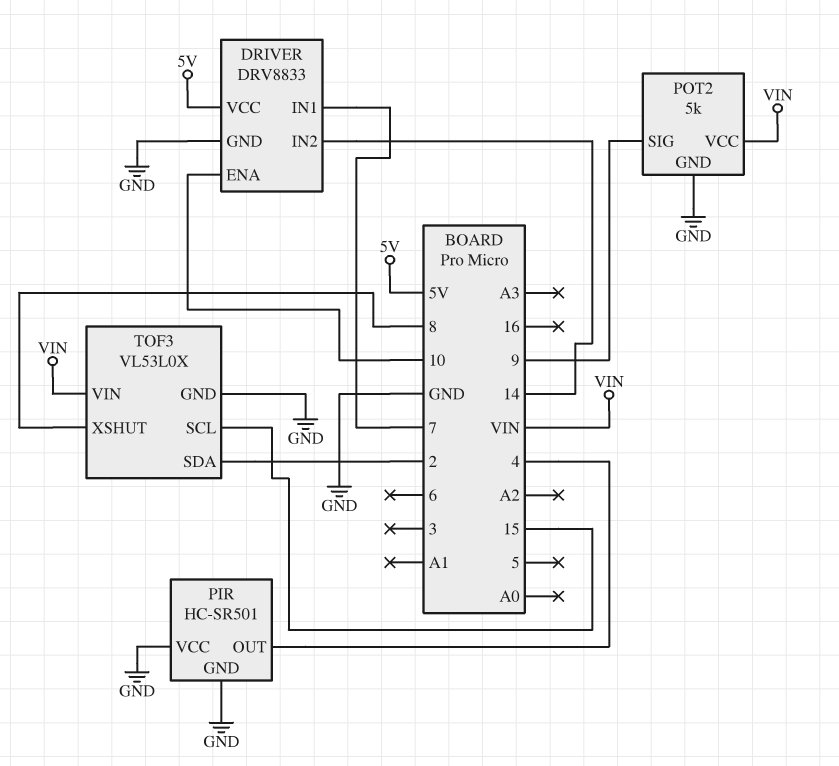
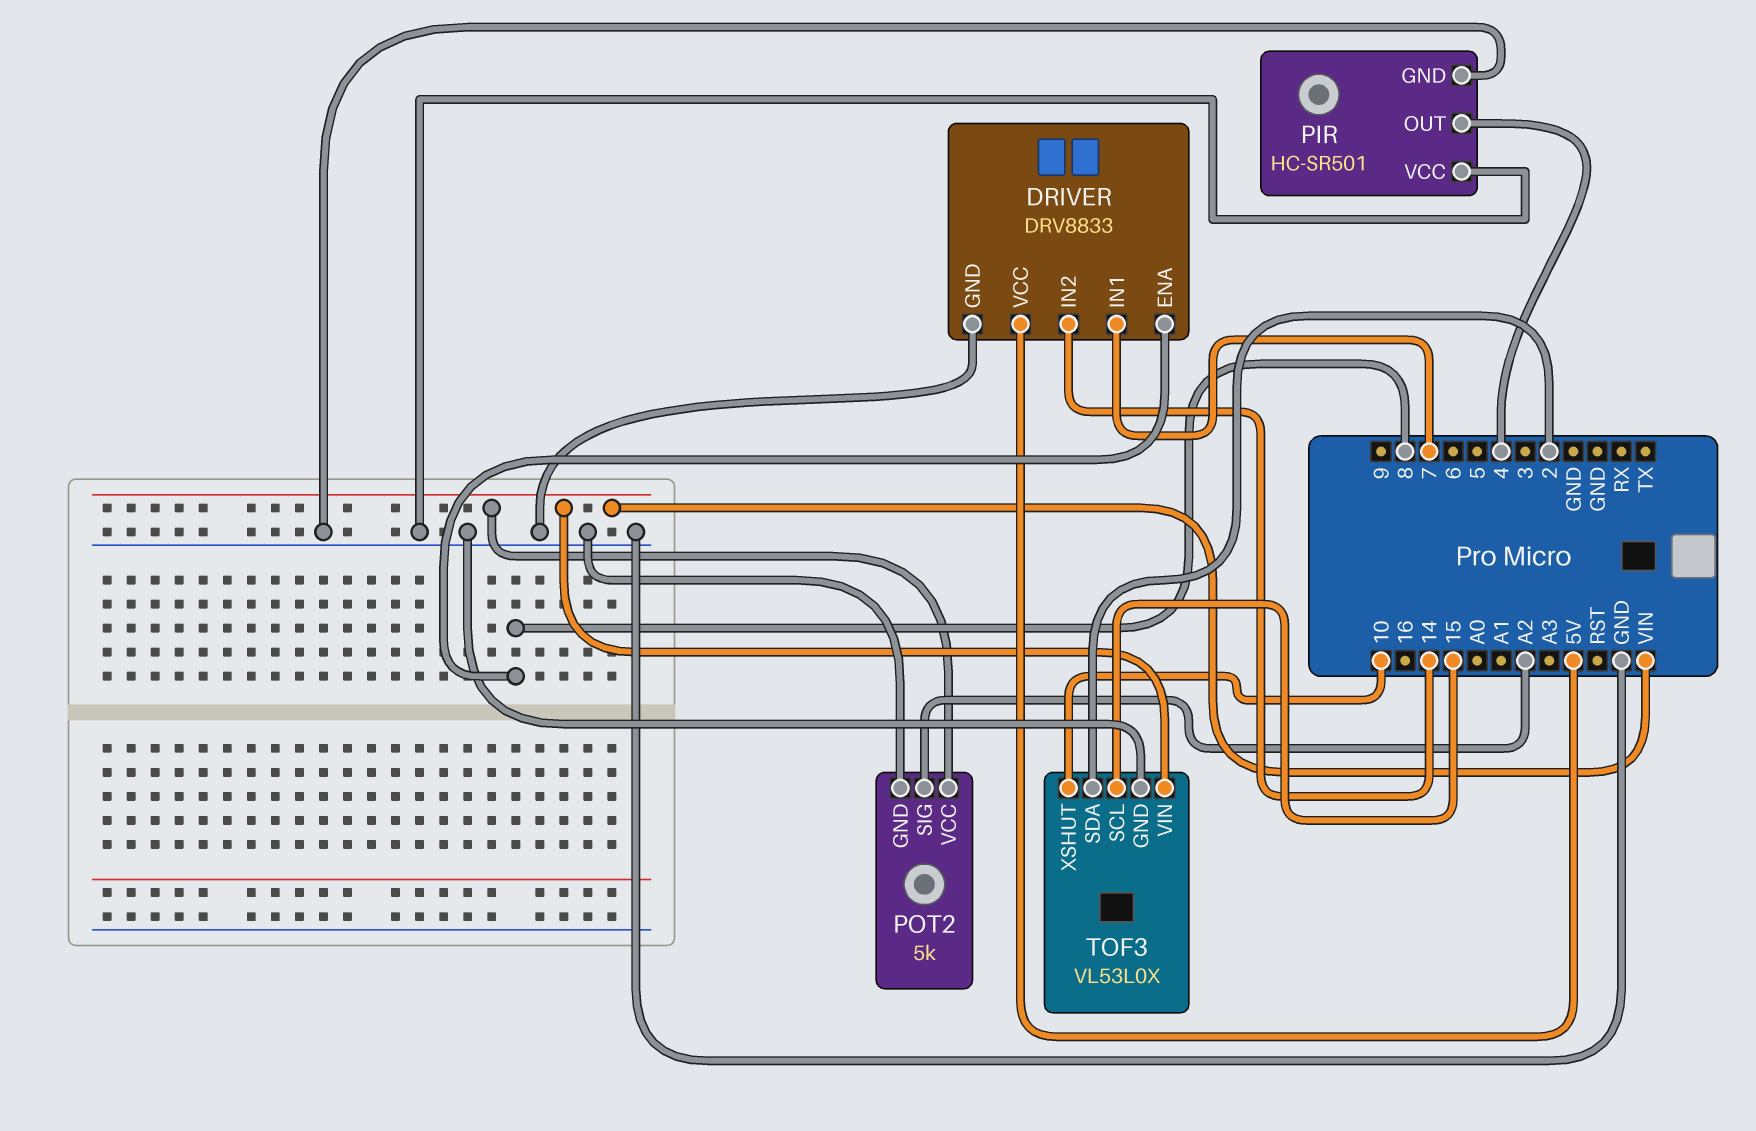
DRIVER pin ENA: 10 -> 8
POT2 pin SIG: 9 -> A2
TOF3 pin XSHUT: 8 -> 10

